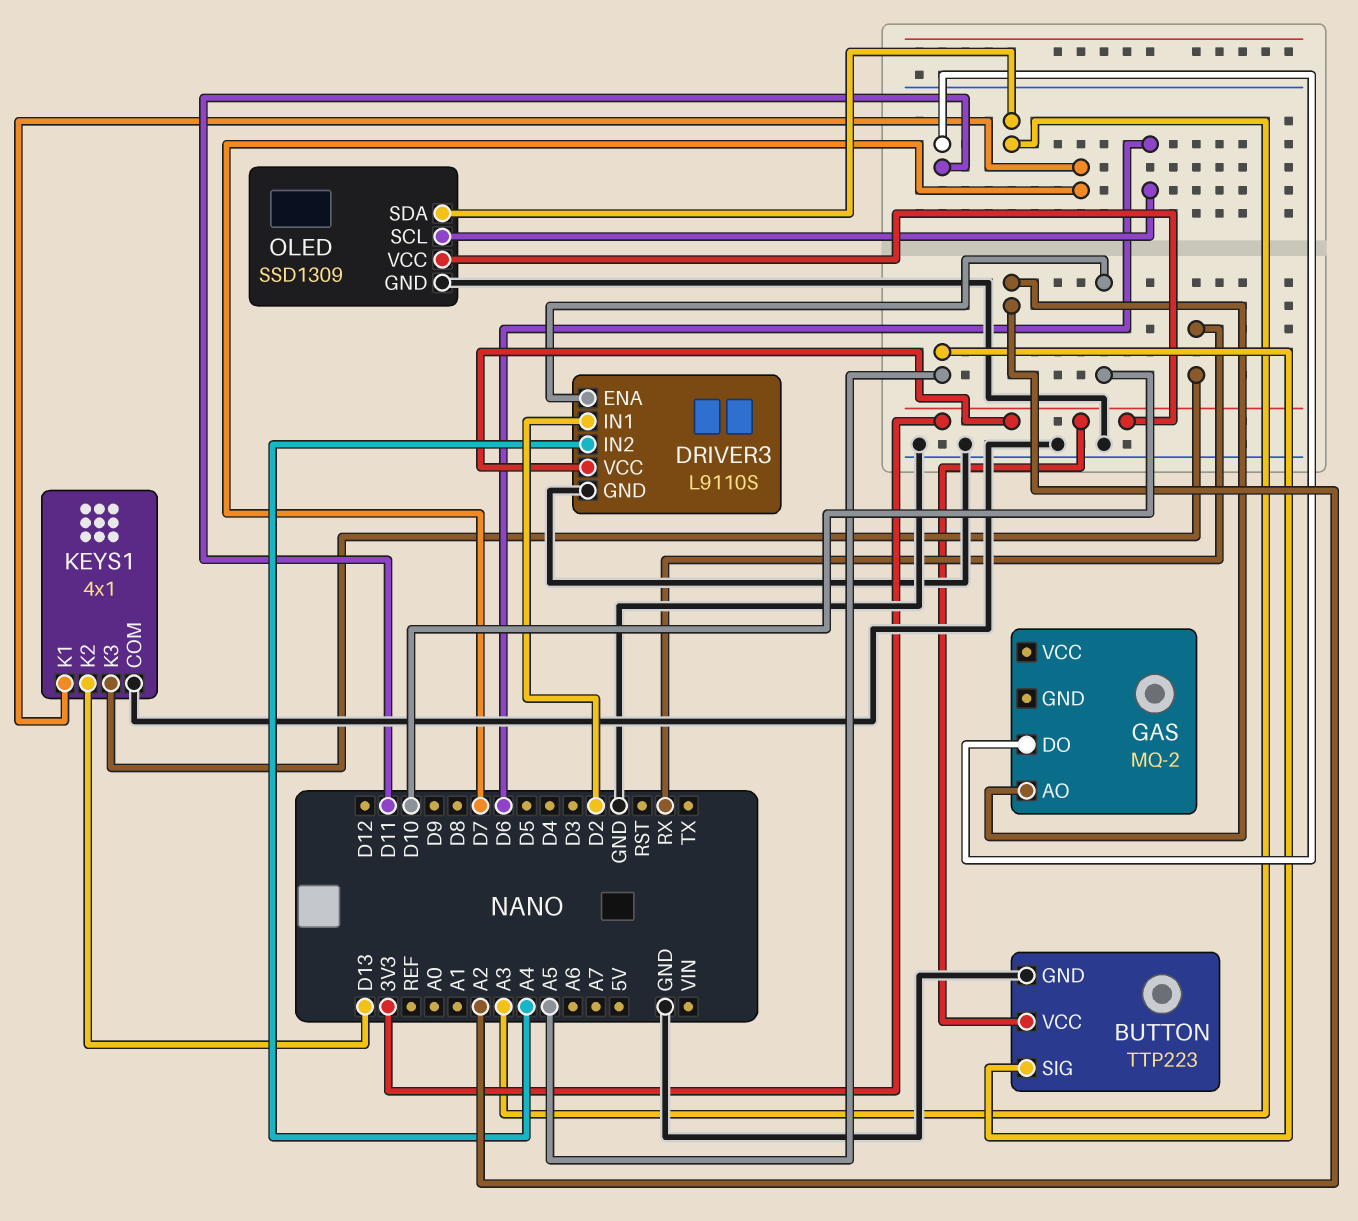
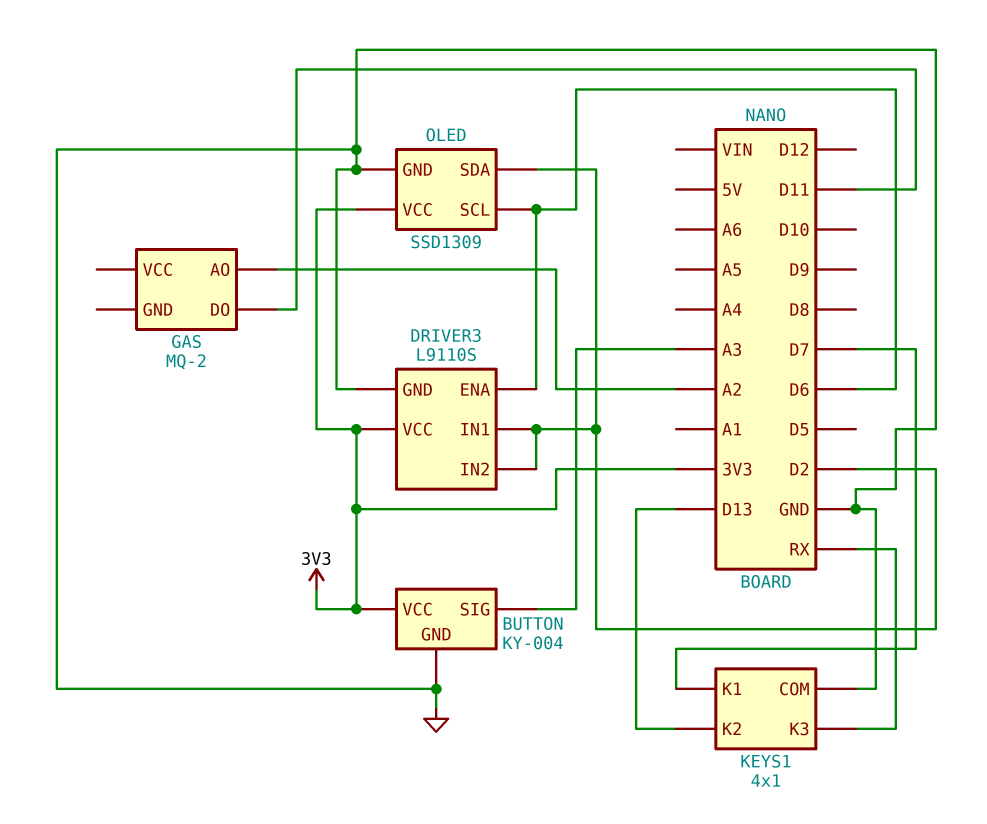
BUTTON: TTP223 -> KY-004
BUTTON pin SIG: A5 -> A3
DRIVER3 pin ENA: D10 -> D6
DRIVER3 pin IN2: A4 -> D2
OLED pin SDA: A3 -> D2

